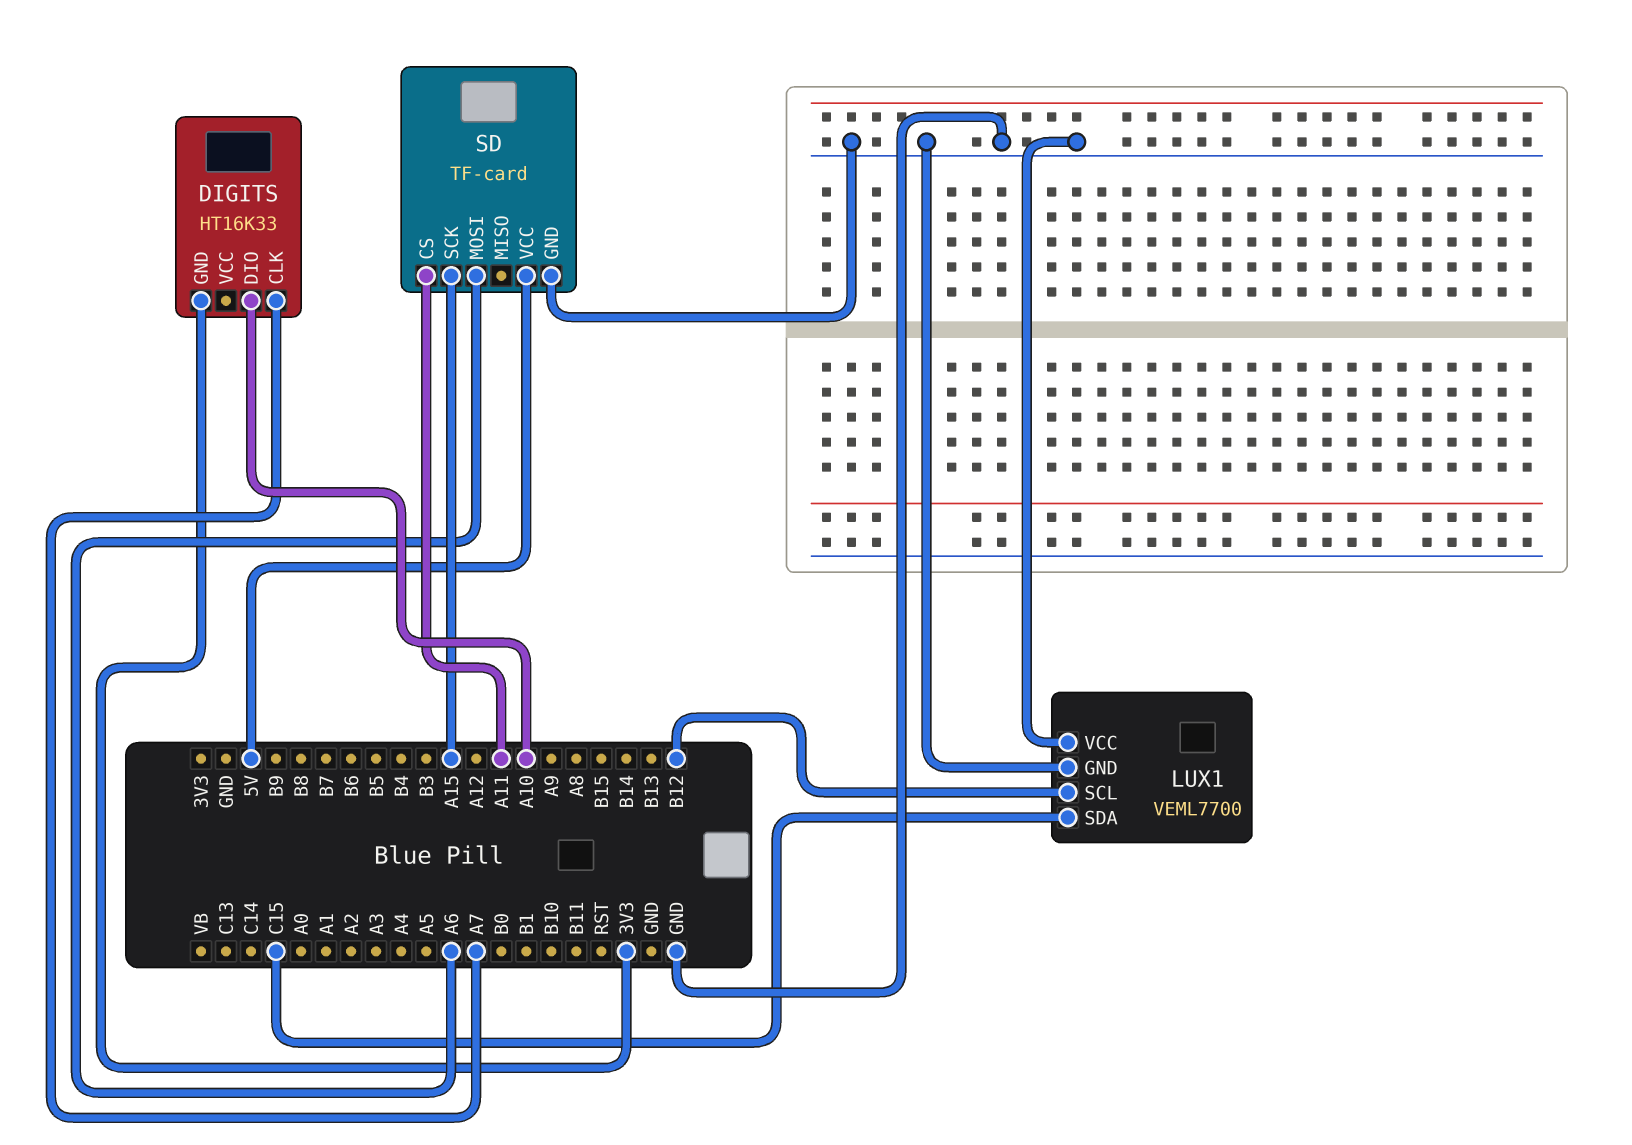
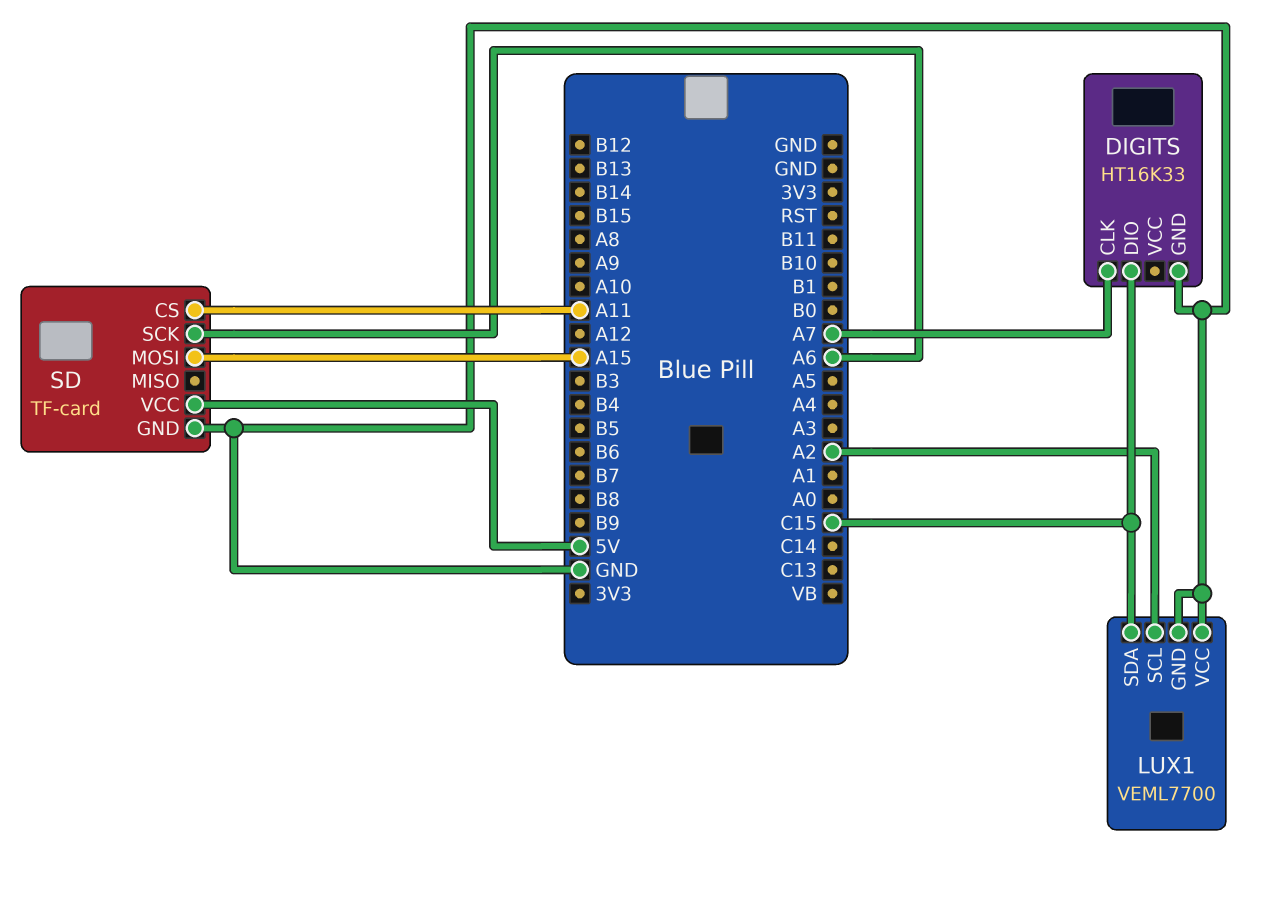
DIGITS pin DIO: A10 -> C15
DIGITS pin GND: 3V3 -> GND
LUX1 pin SCL: B12 -> A2
SD pin MOSI: A6 -> A15
SD pin SCK: A15 -> A6

